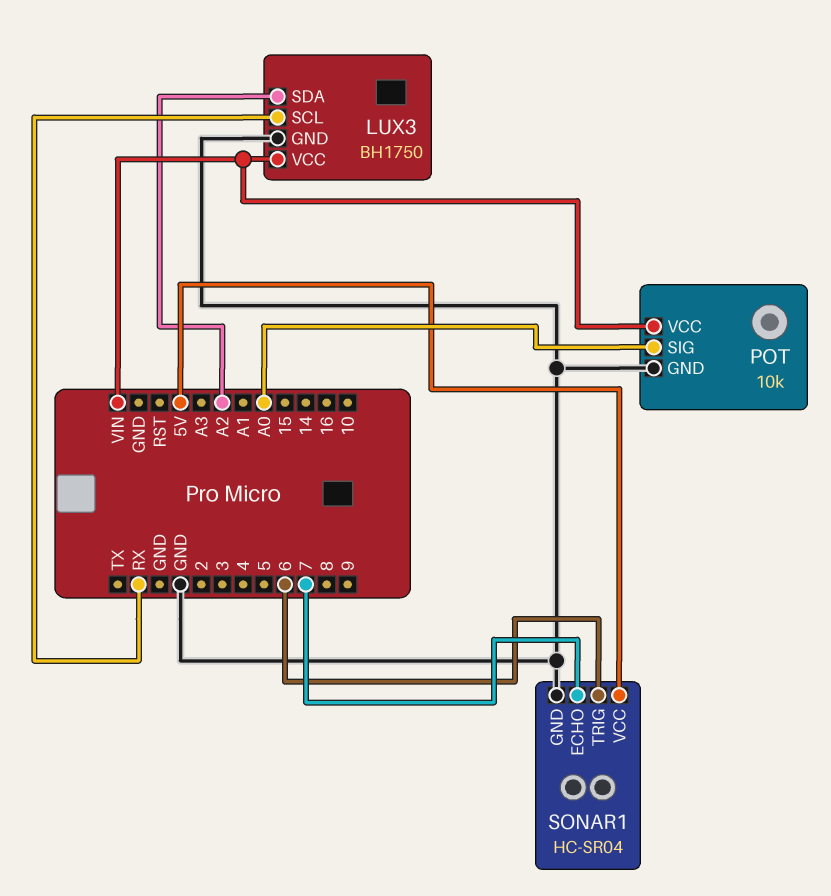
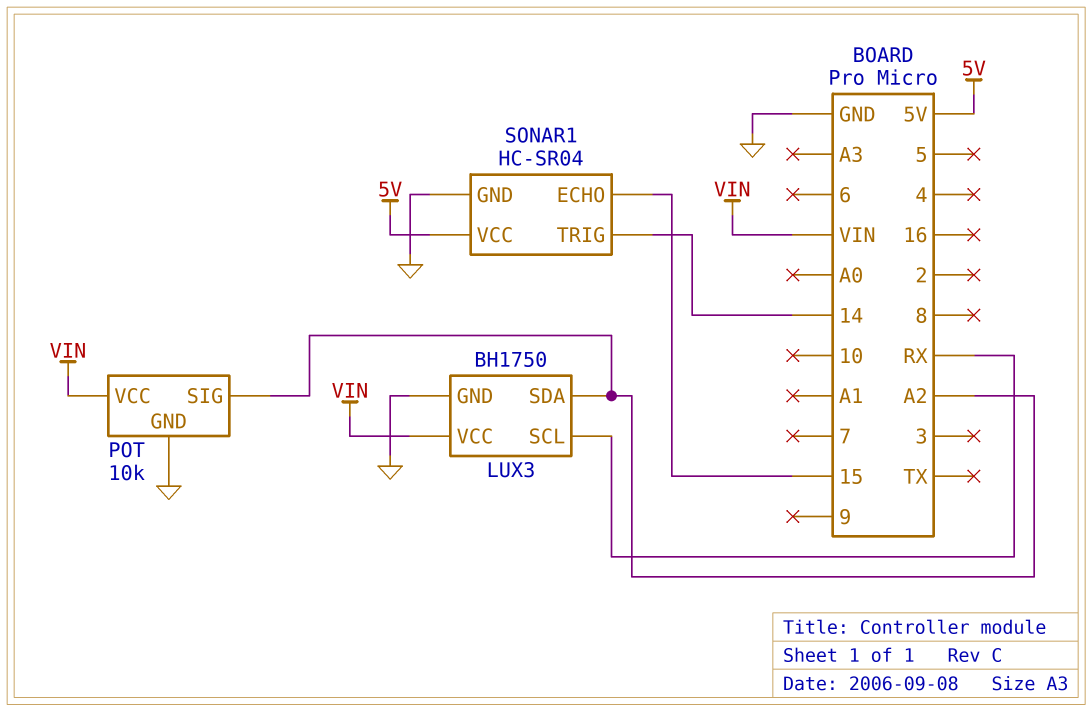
POT pin SIG: A0 -> A2
SONAR1 pin ECHO: 7 -> 15
SONAR1 pin TRIG: 6 -> 14

